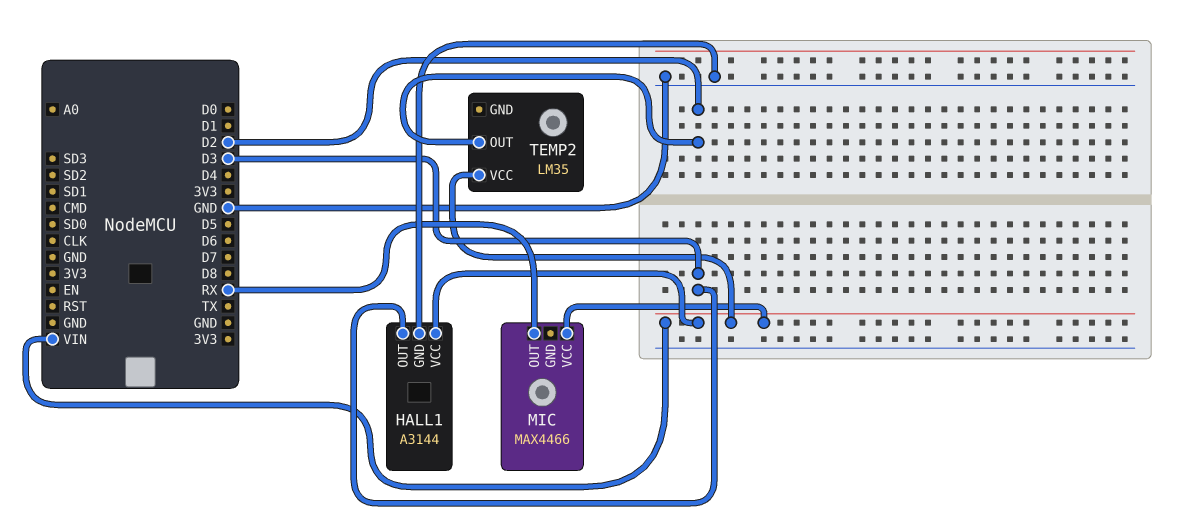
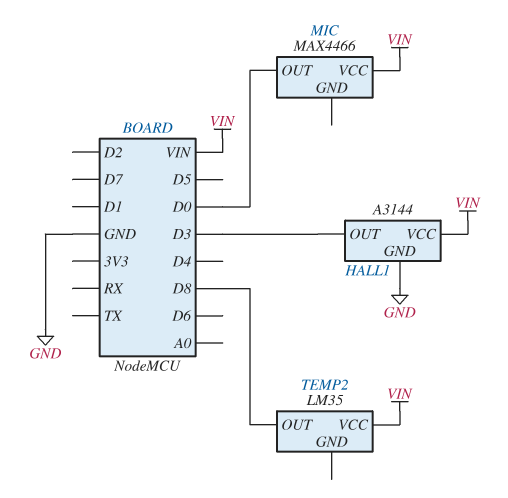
MIC pin OUT: RX -> D0
TEMP2 pin OUT: D2 -> D8

